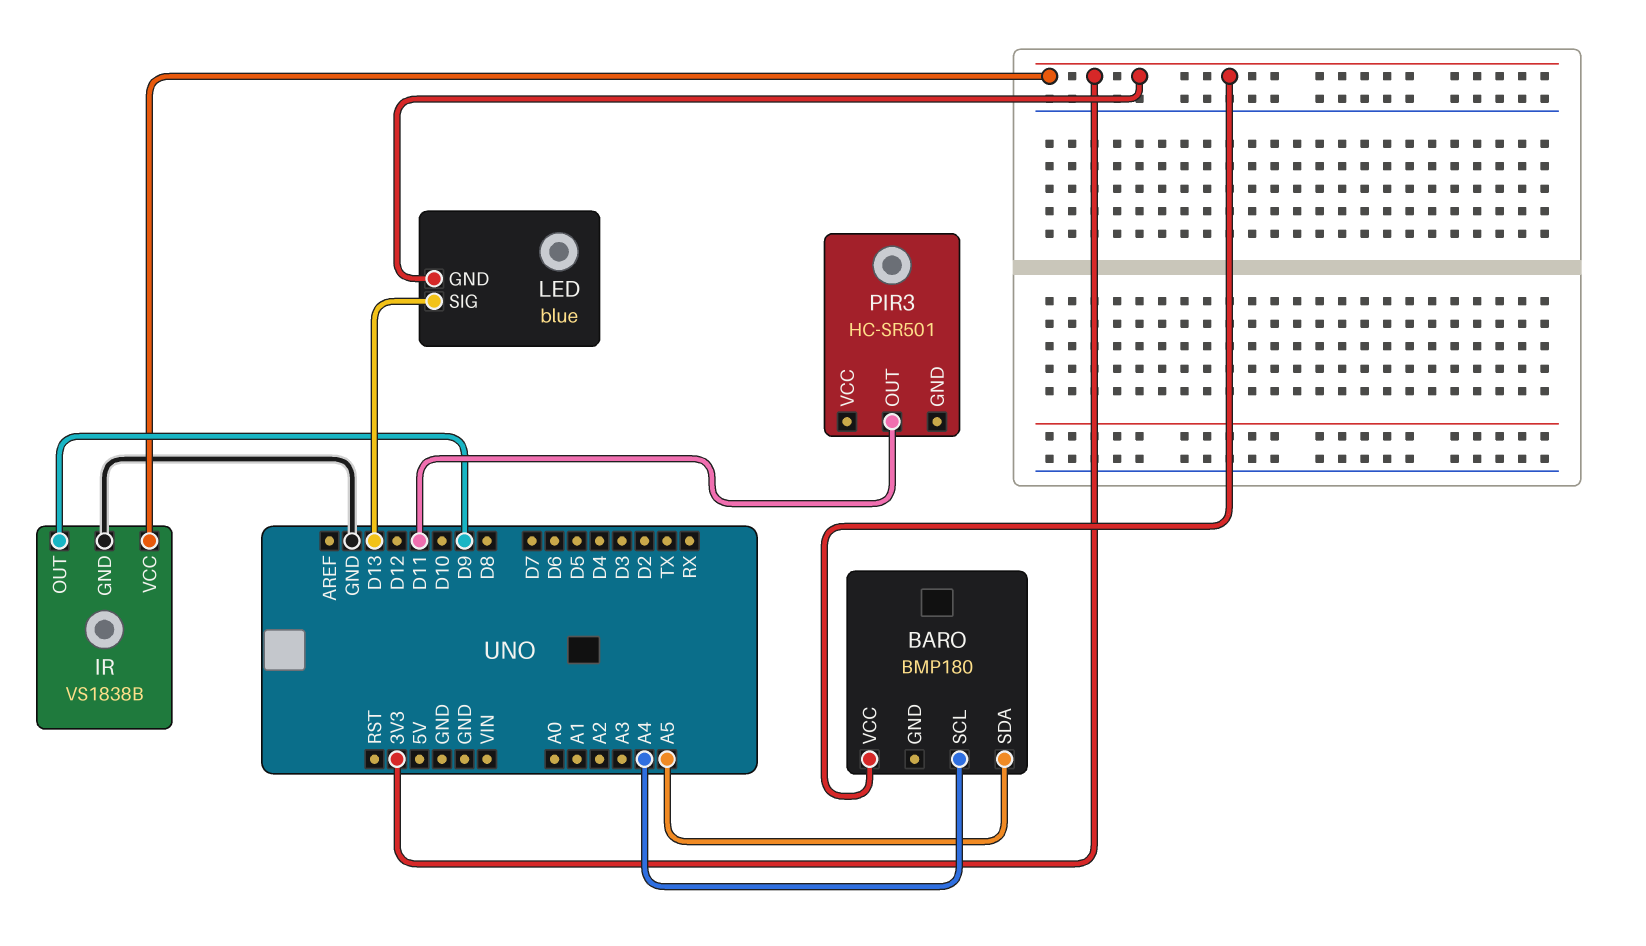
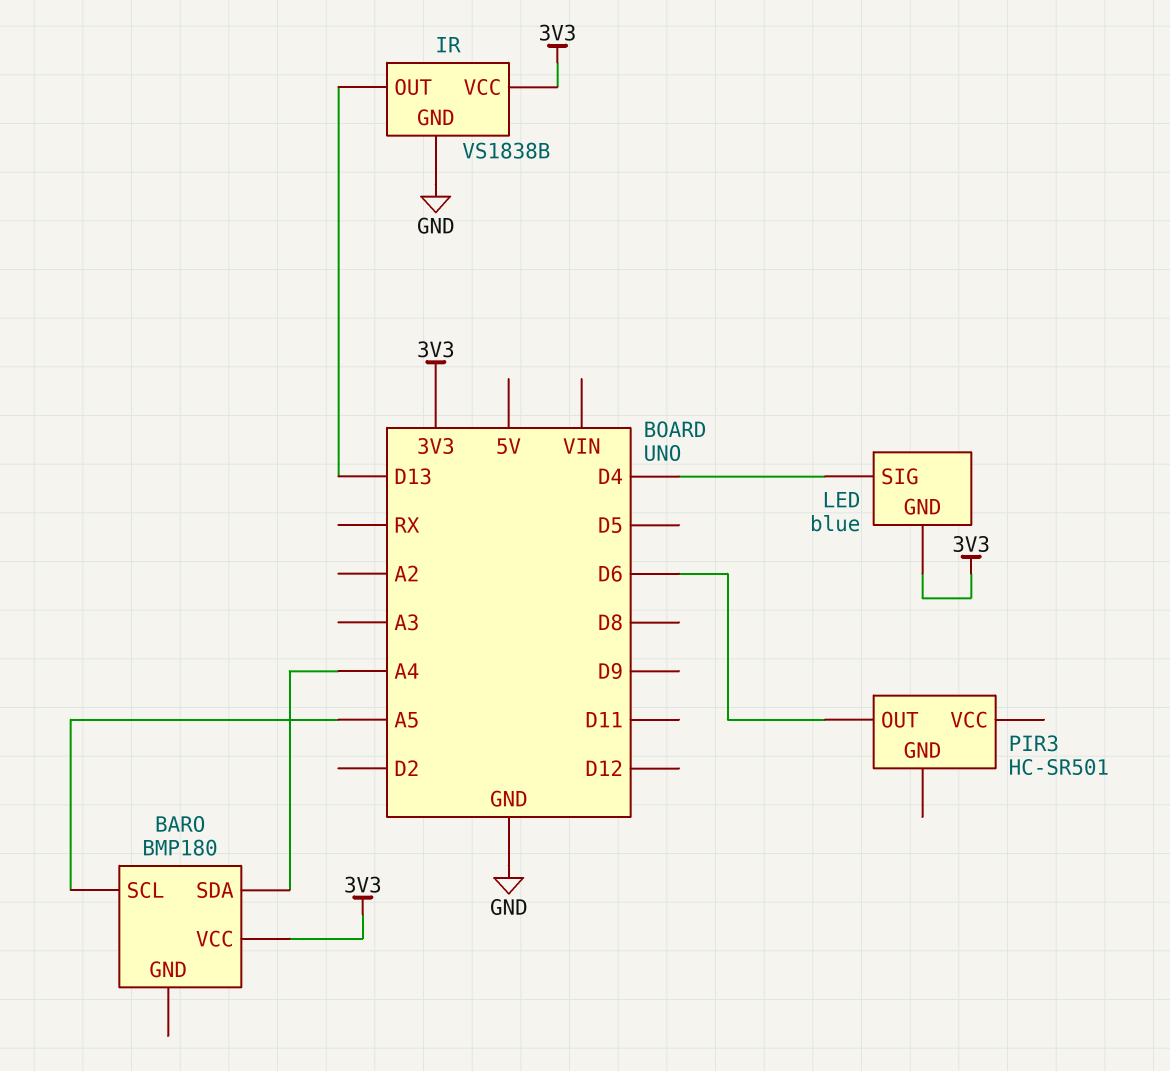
BARO pin SCL: A4 -> A5
BARO pin SDA: A5 -> A4
IR pin OUT: D9 -> D13
LED pin SIG: D13 -> D4
PIR3 pin OUT: D11 -> D6

